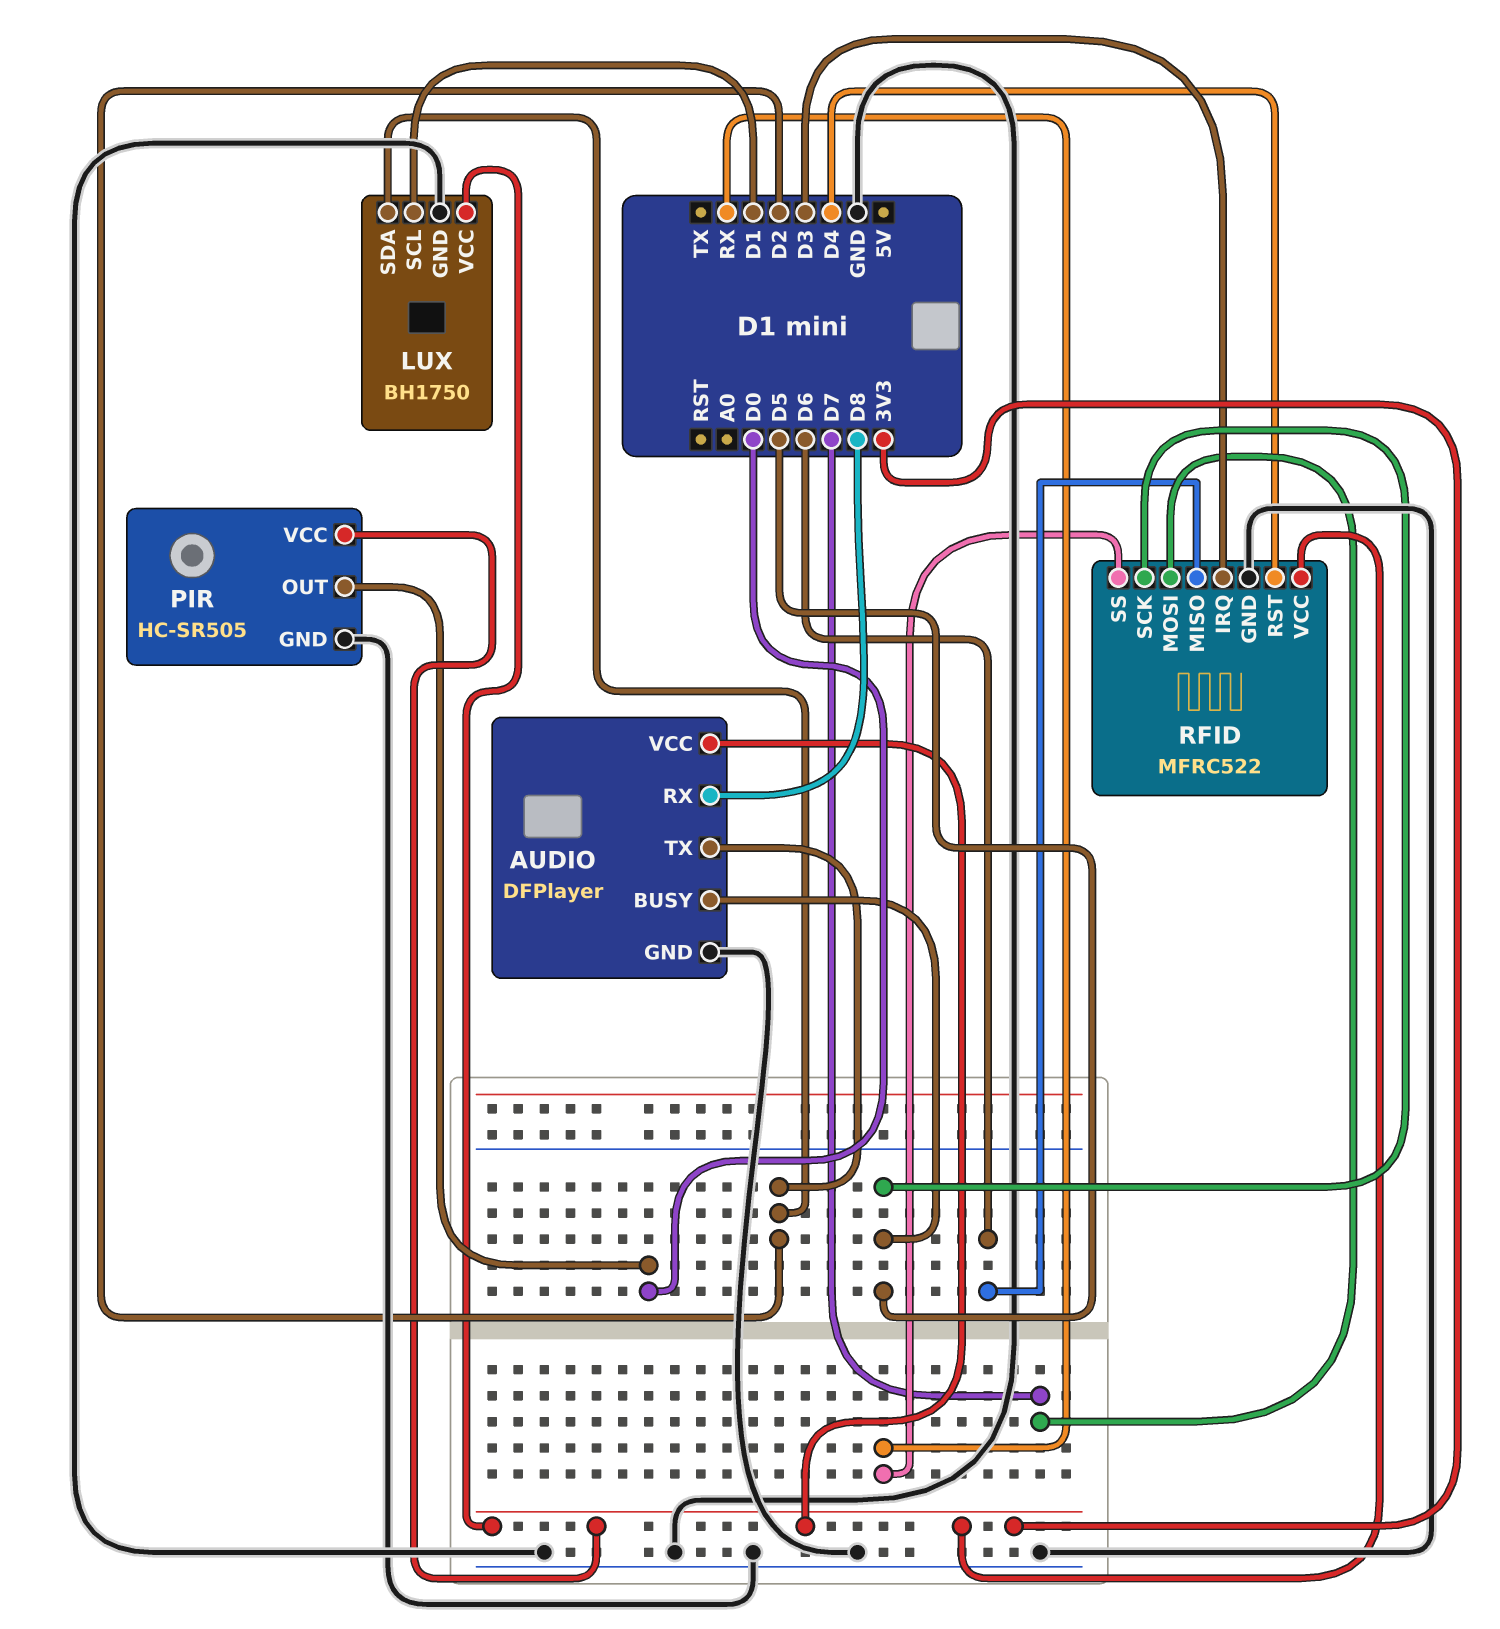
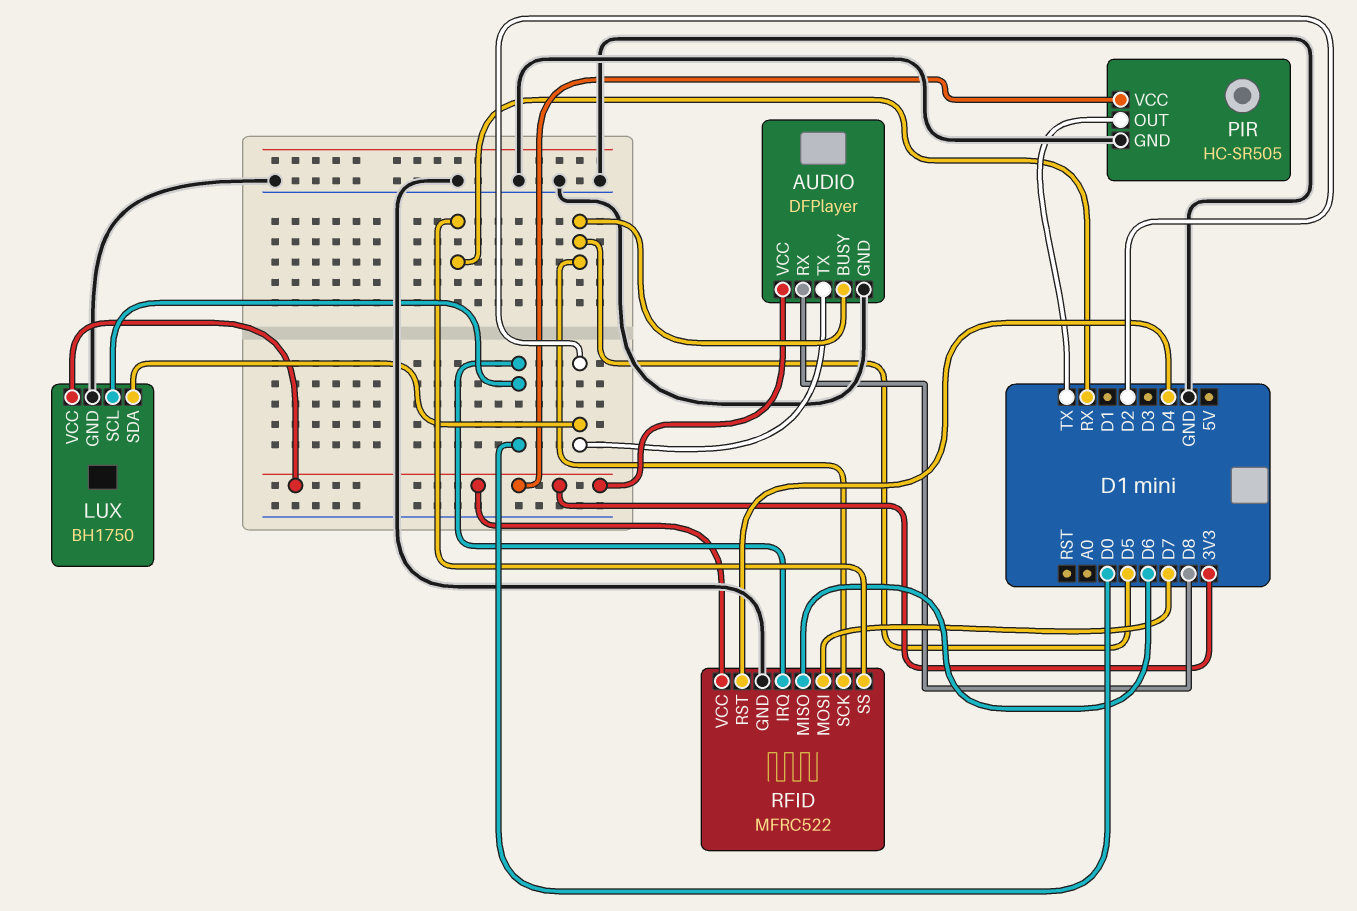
LUX pin SCL: D1 -> D0
PIR pin OUT: D0 -> TX
RFID pin IRQ: D3 -> D0

